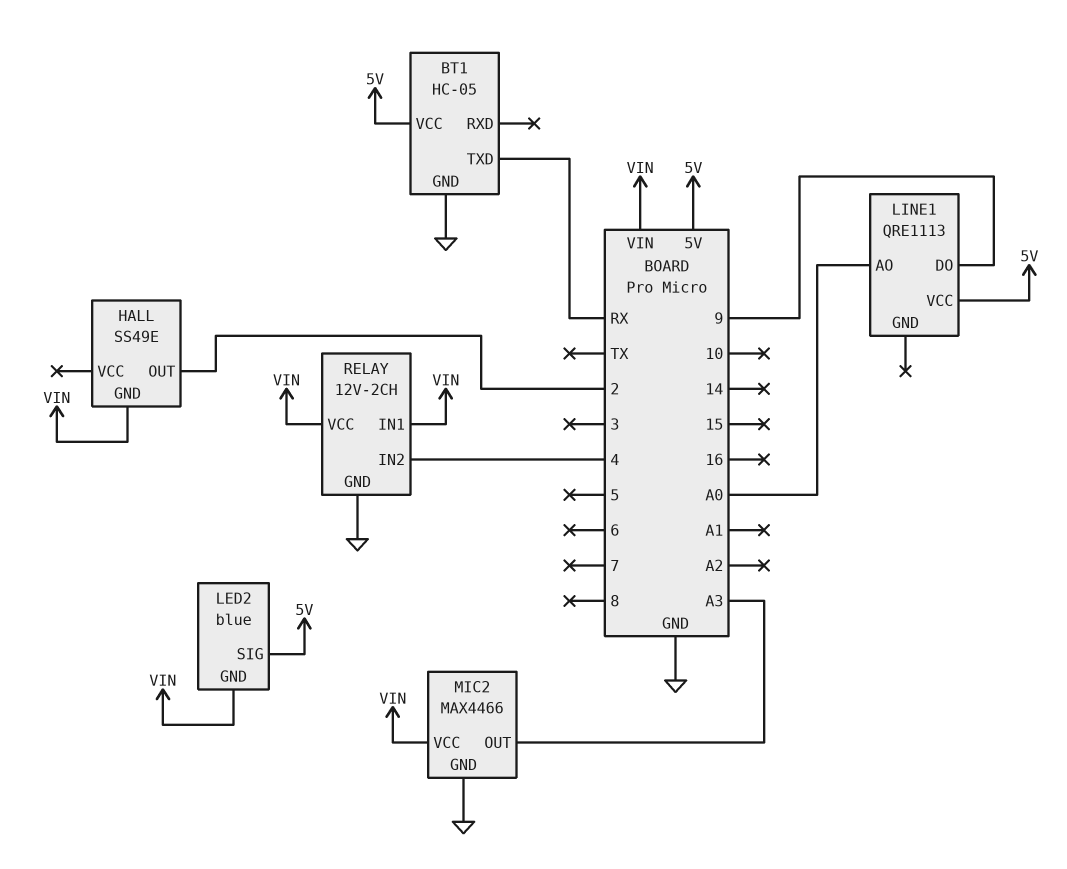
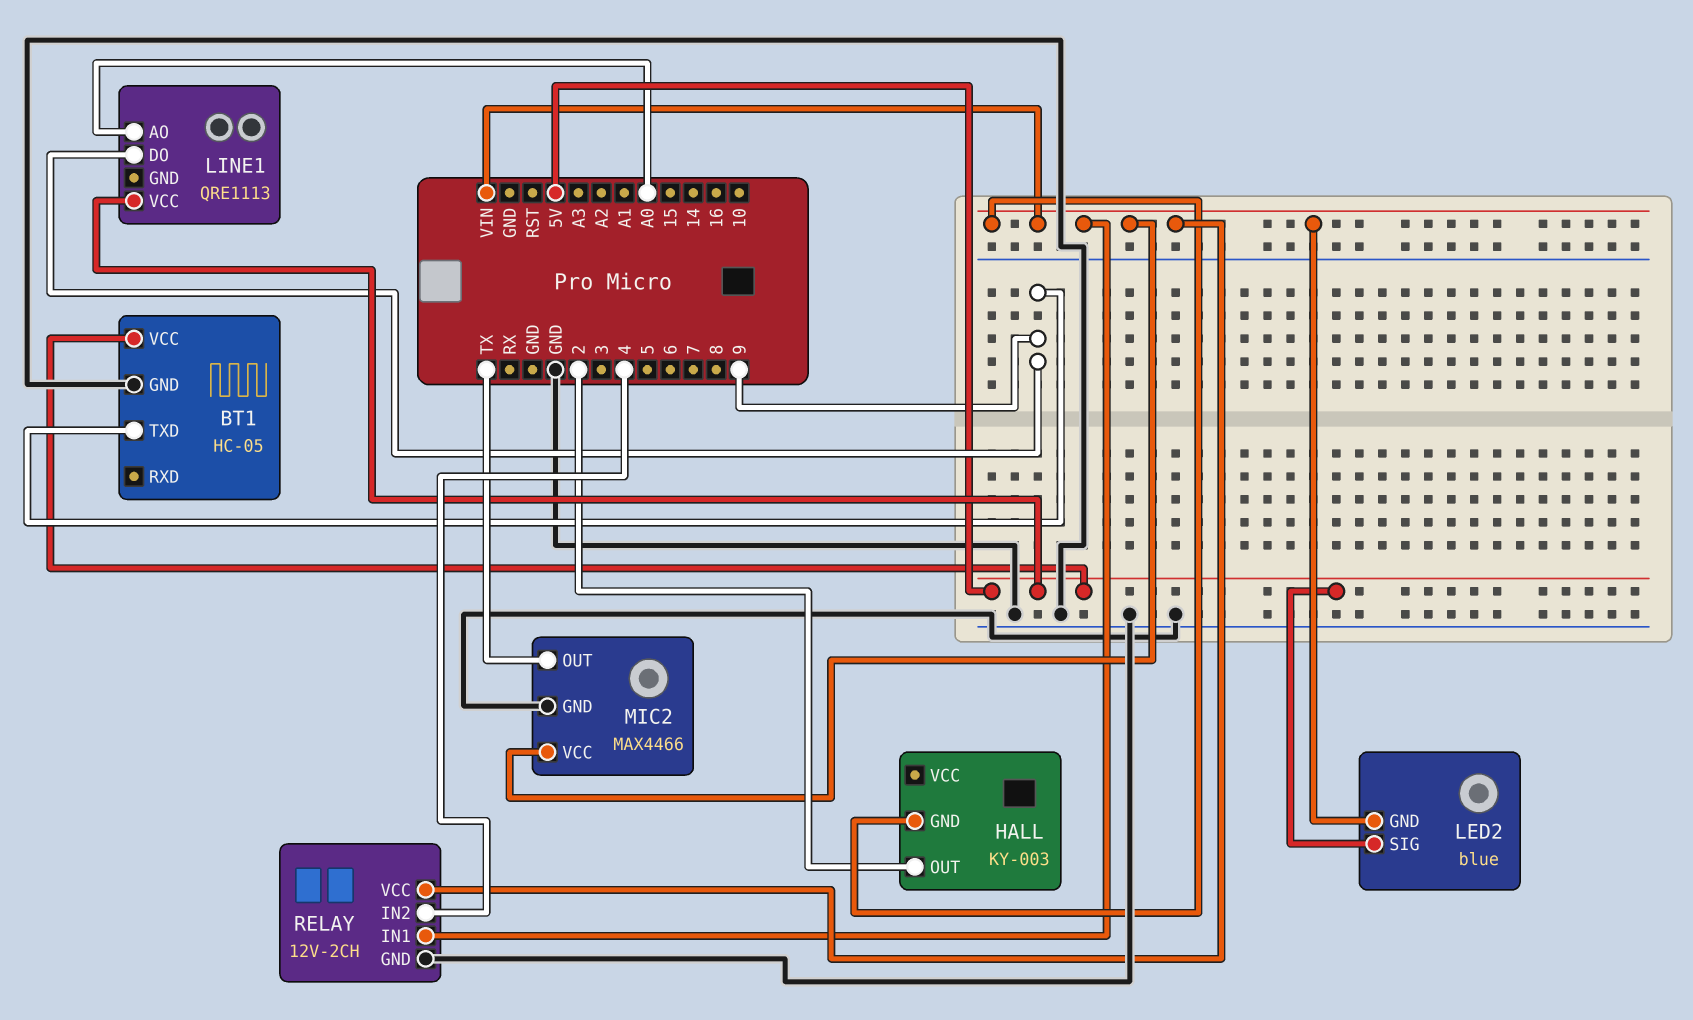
BT1 pin TXD: RX -> 9
HALL: SS49E -> KY-003
MIC2 pin OUT: A3 -> TX

